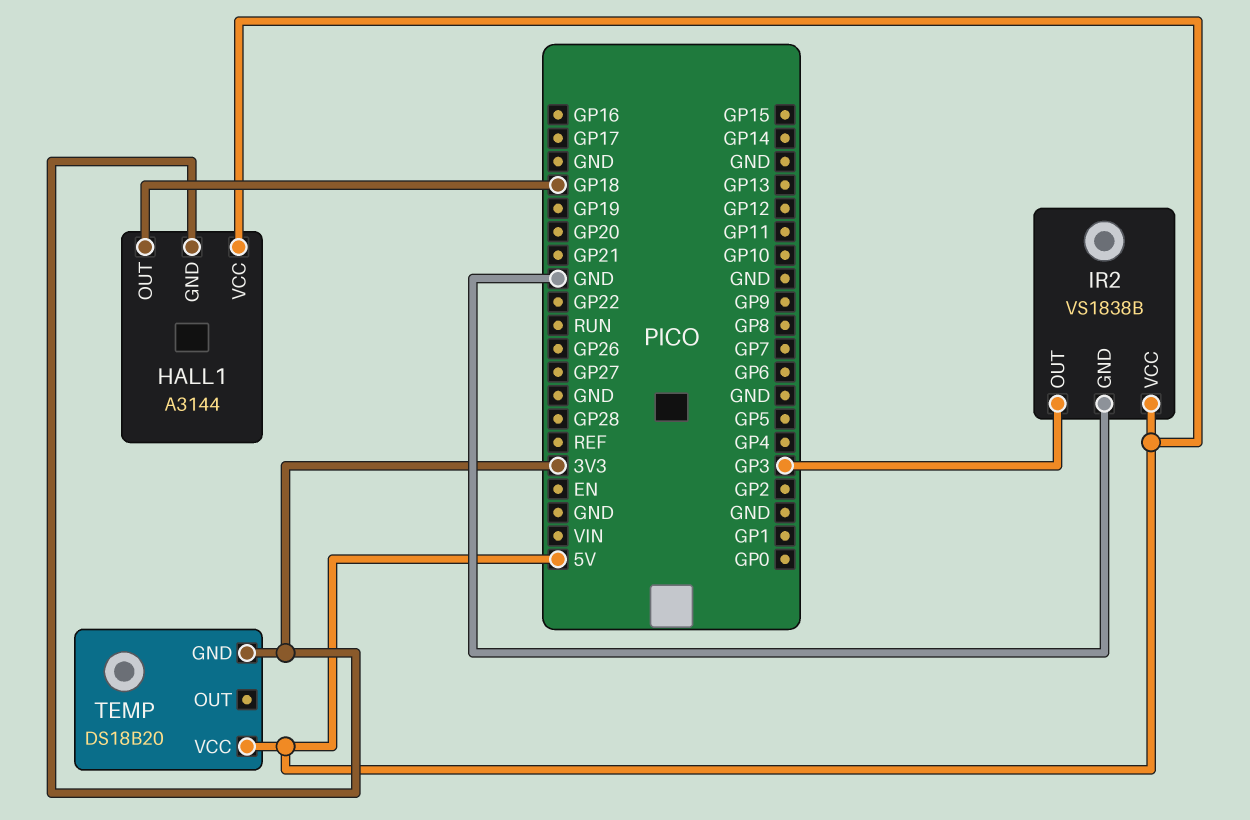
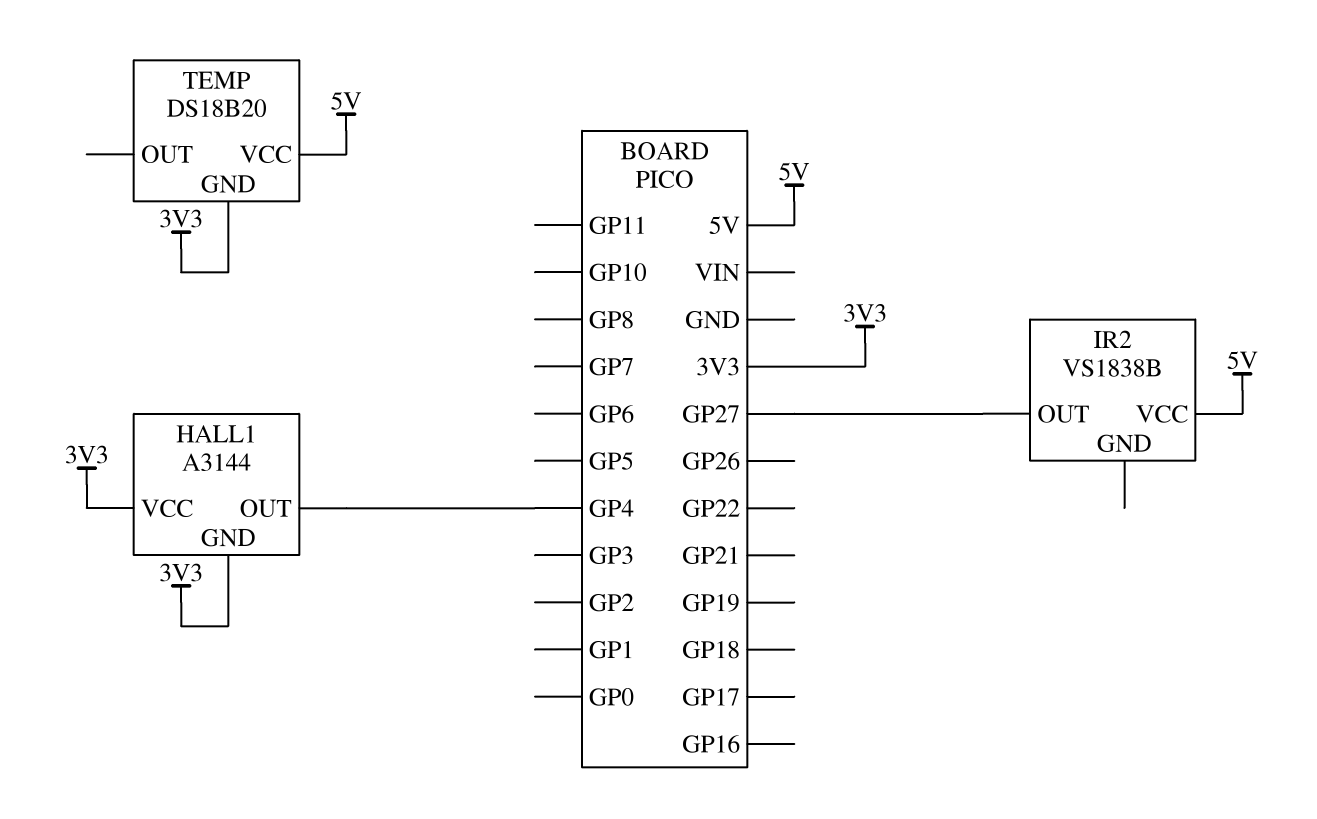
HALL1 pin OUT: GP18 -> GP4
HALL1 pin VCC: 5V -> 3V3
IR2 pin GND: GND -> none
IR2 pin OUT: GP3 -> GP27

